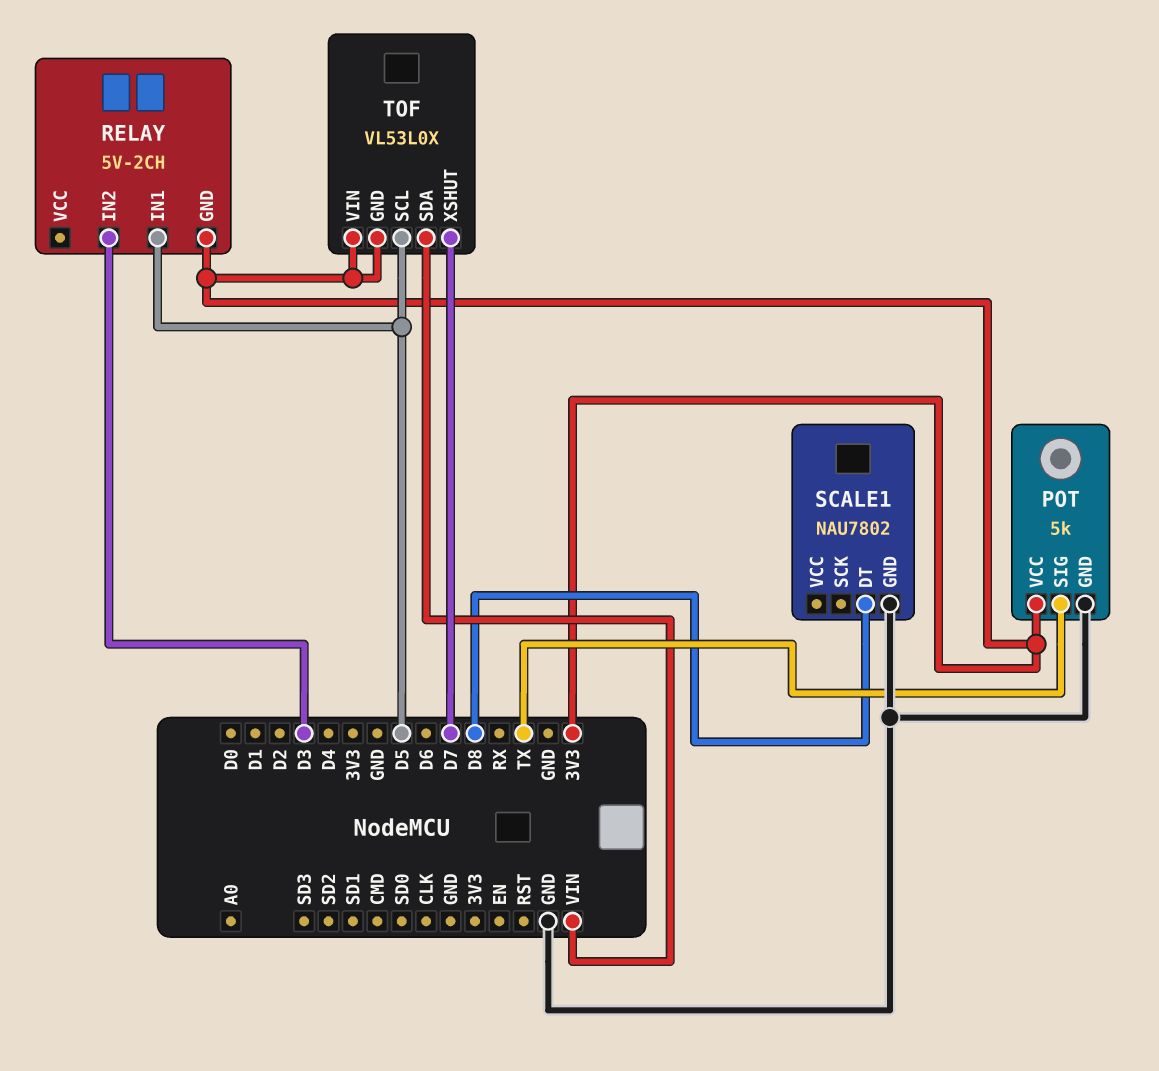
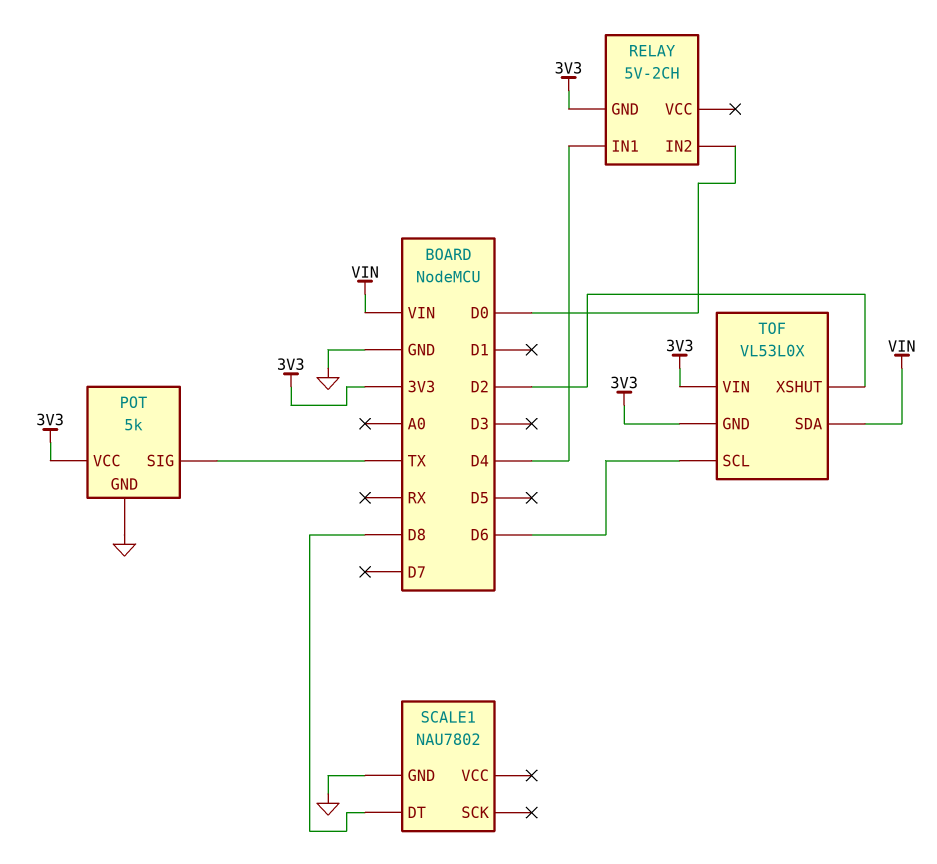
RELAY pin IN1: D5 -> D4
RELAY pin IN2: D3 -> D0
TOF pin SCL: D5 -> D6
TOF pin XSHUT: D7 -> D2

